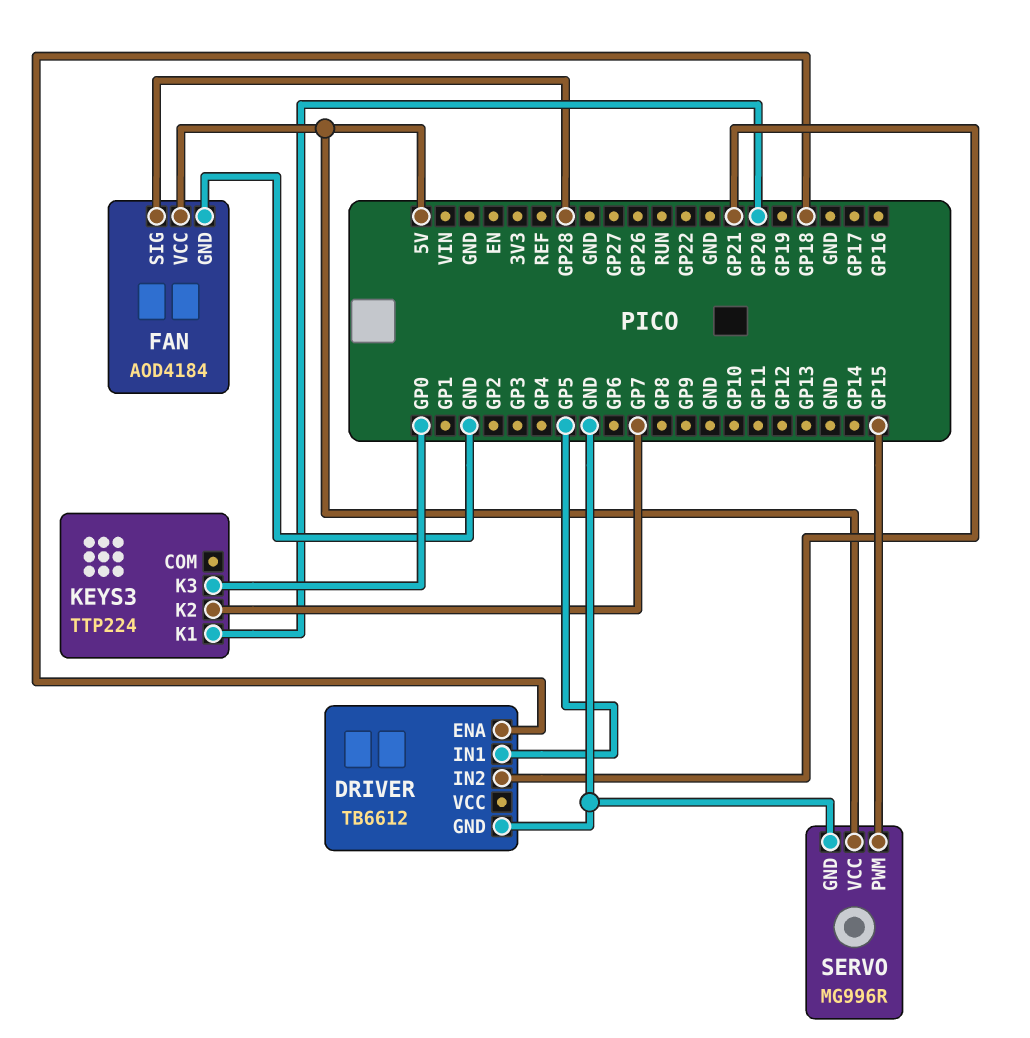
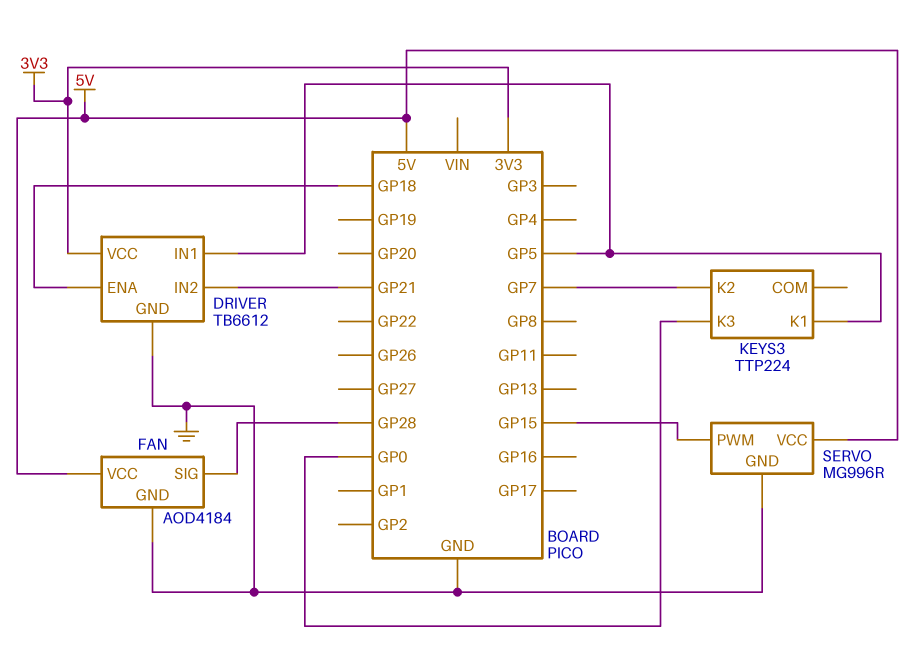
DRIVER pin VCC: none -> 3V3
KEYS3 pin K1: GP20 -> GP5

